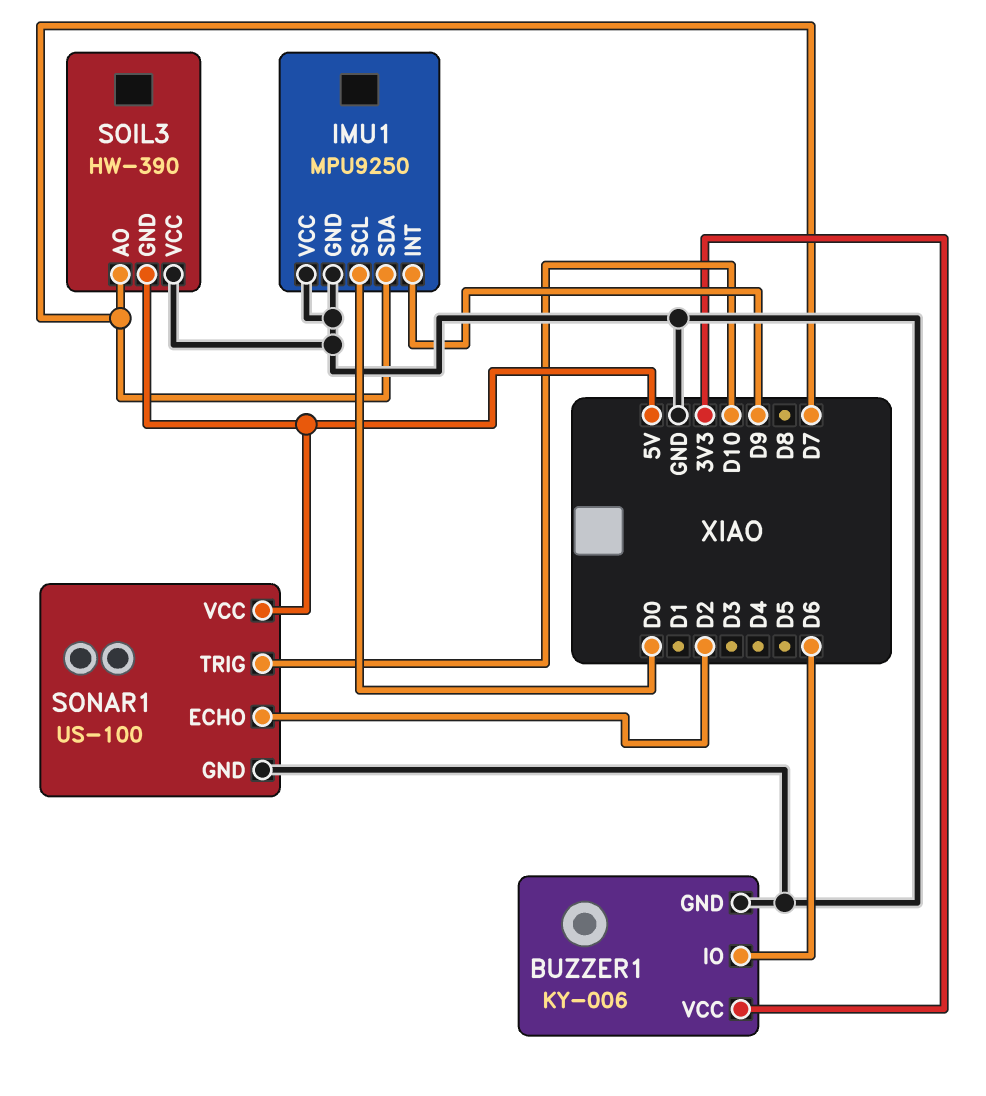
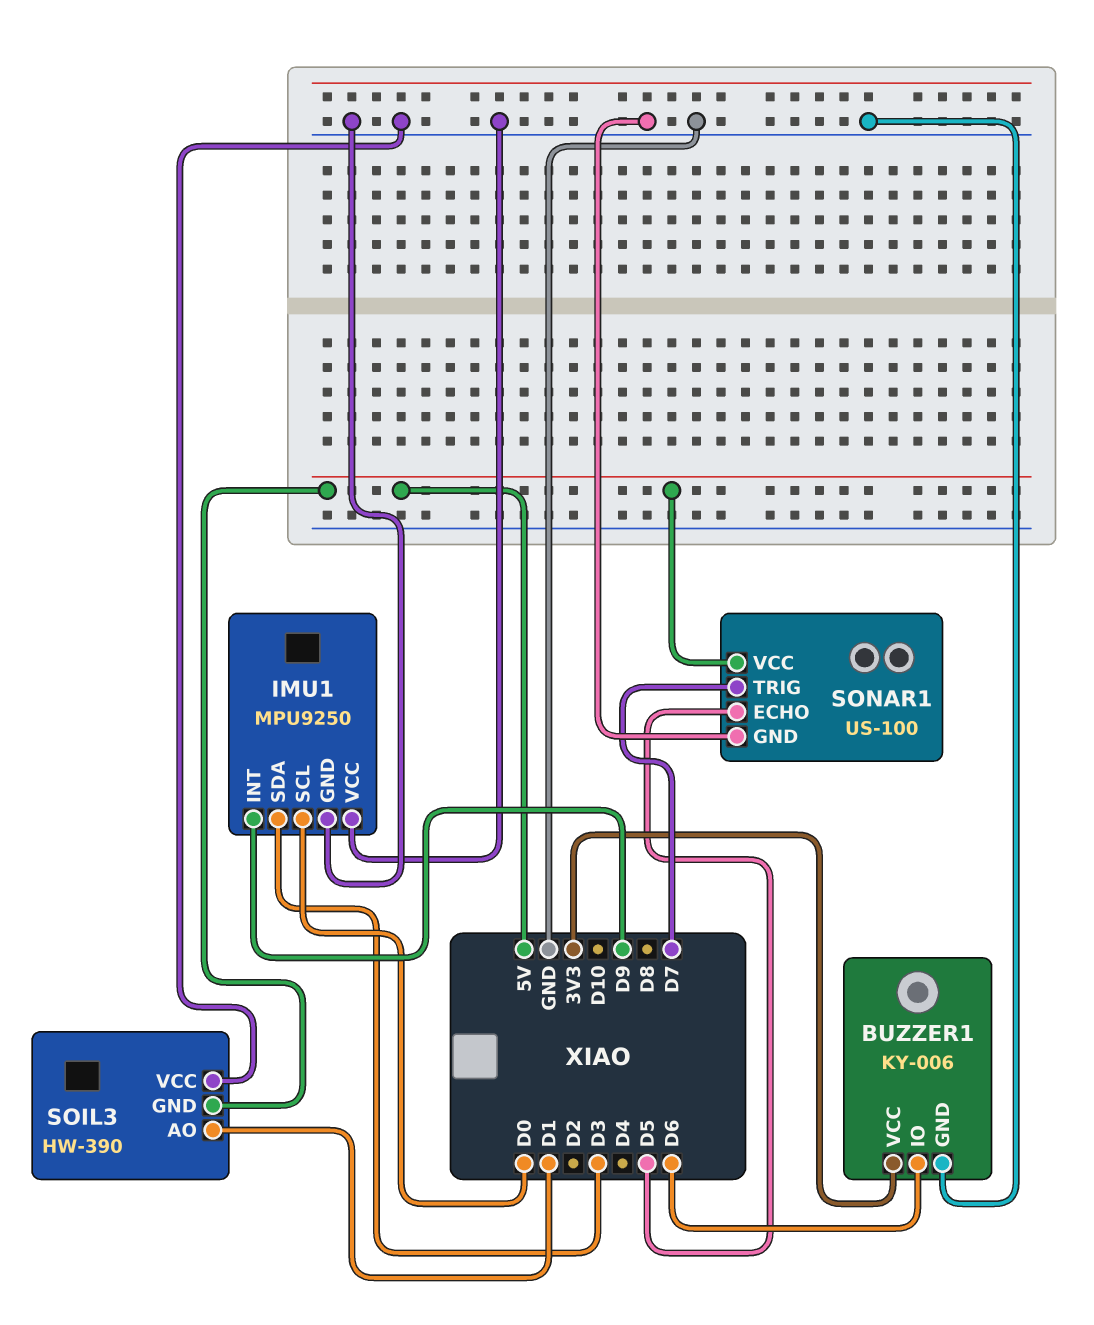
IMU1 pin SDA: D7 -> D3
SOIL3 pin AO: D7 -> D1
SONAR1 pin ECHO: D2 -> D5
SONAR1 pin TRIG: D10 -> D7

